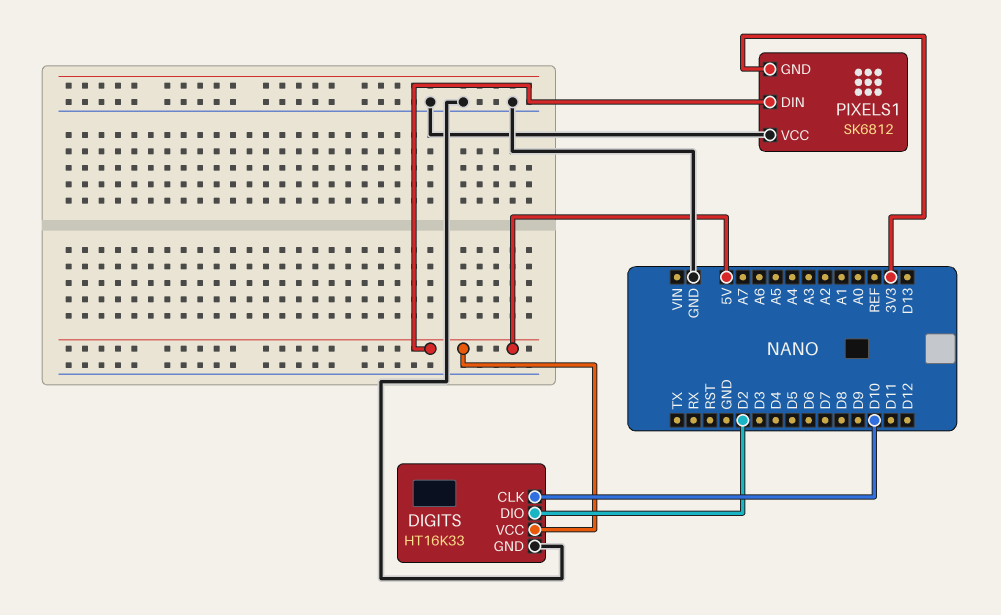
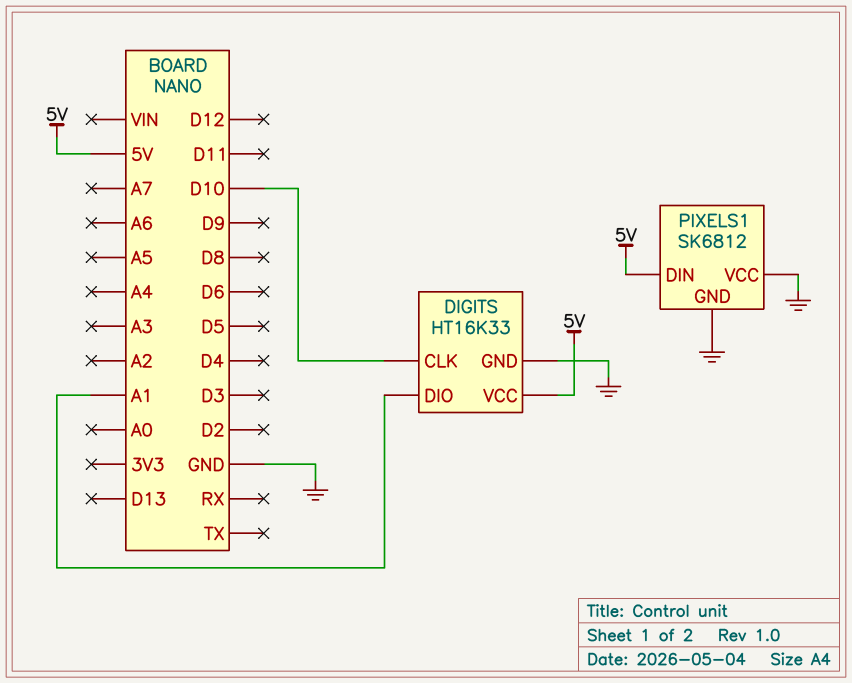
DIGITS pin DIO: D2 -> A1
PIXELS1 pin GND: 3V3 -> GND

